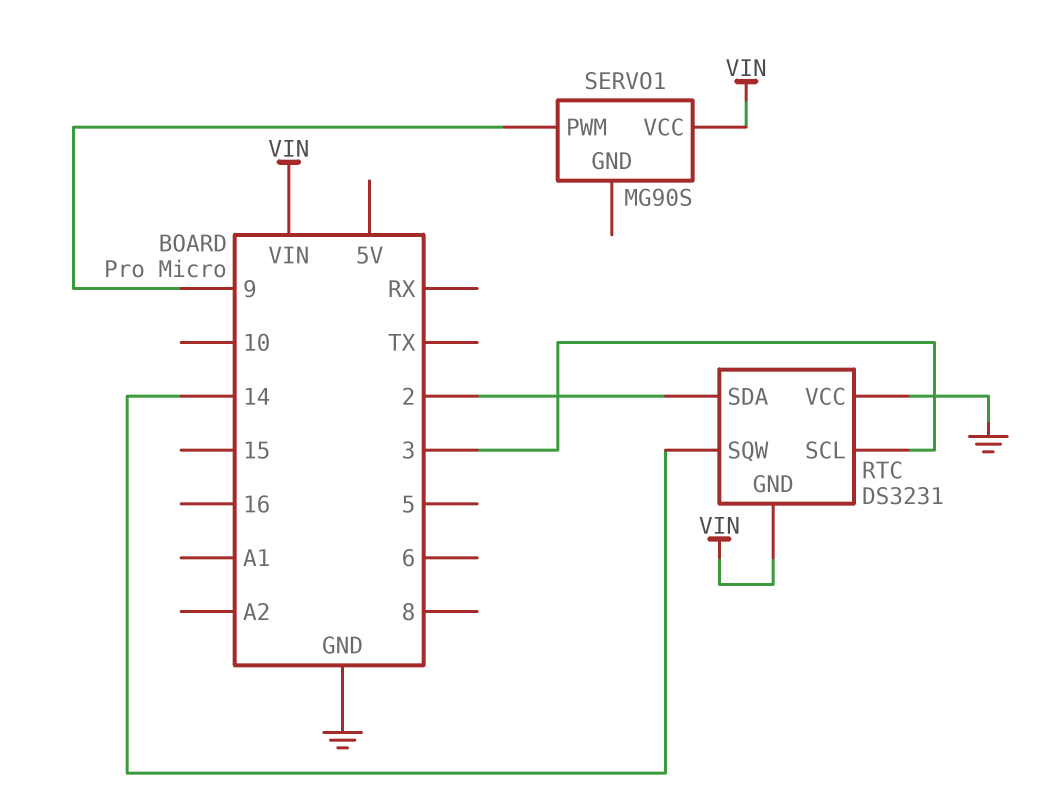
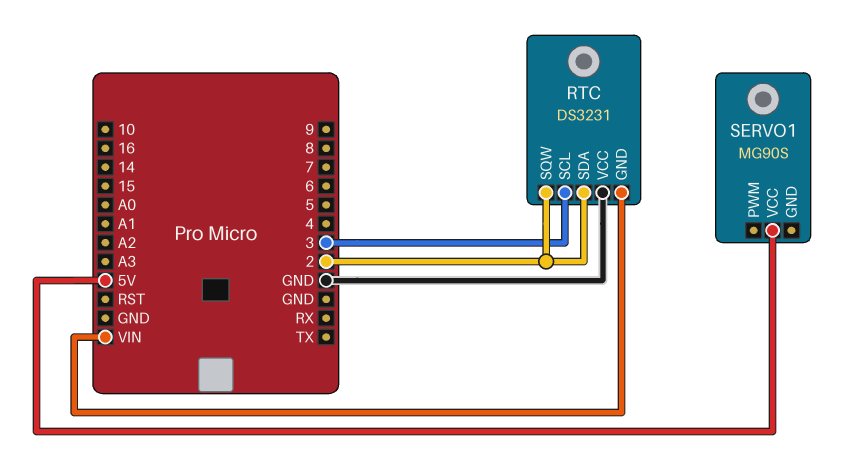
RTC pin SQW: 14 -> 2
SERVO1 pin PWM: 9 -> none
SERVO1 pin VCC: VIN -> 5V

